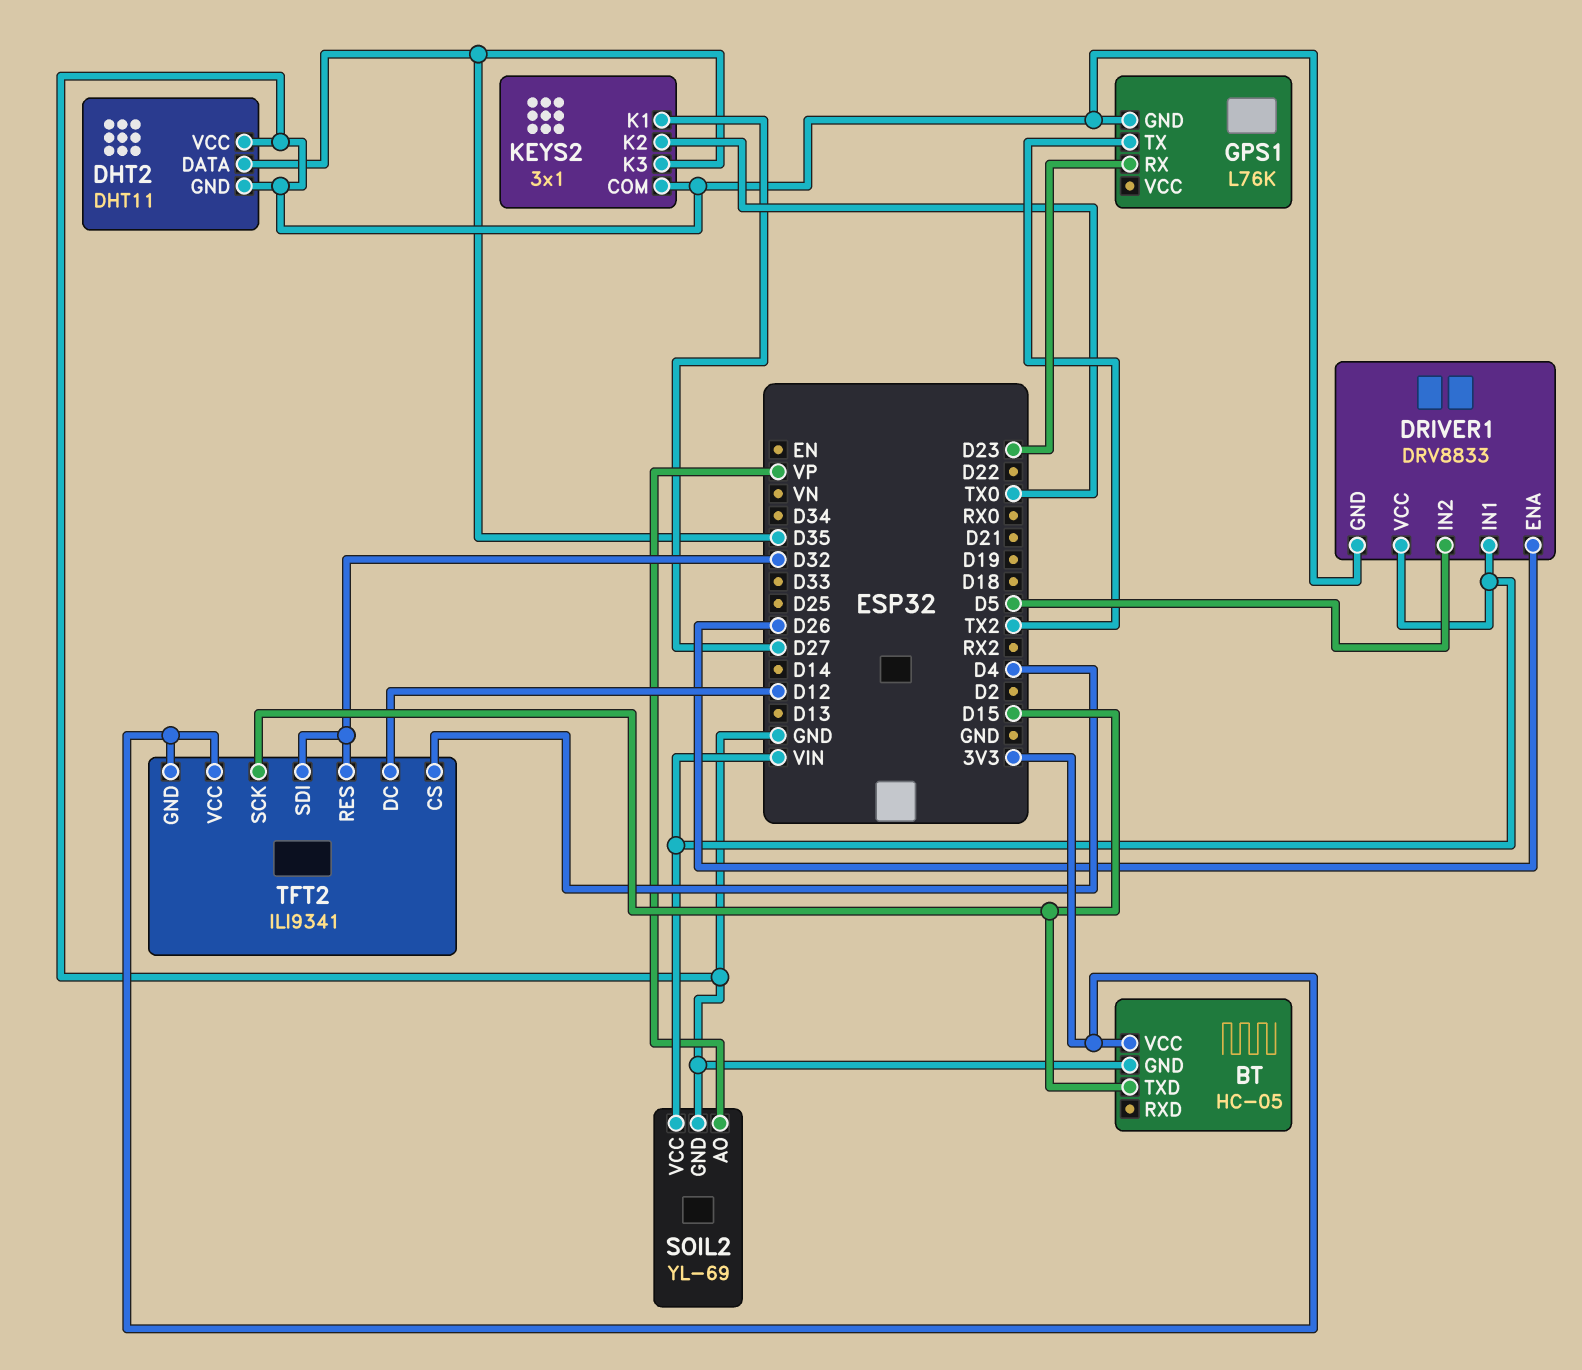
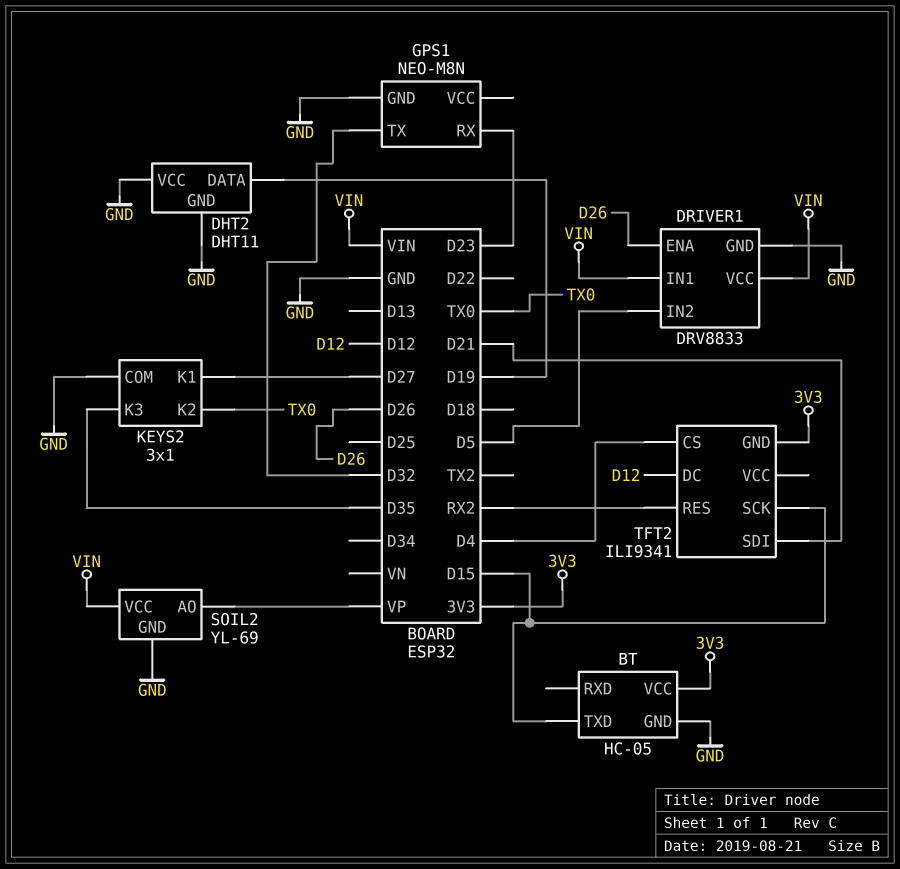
DHT2 pin DATA: D35 -> D19
GPS1: L76K -> NEO-M8N
GPS1 pin TX: TX2 -> D32
TFT2 pin RES: D32 -> RX2
TFT2 pin SDI: D32 -> D21
TFT2 pin VCC: 3V3 -> none

